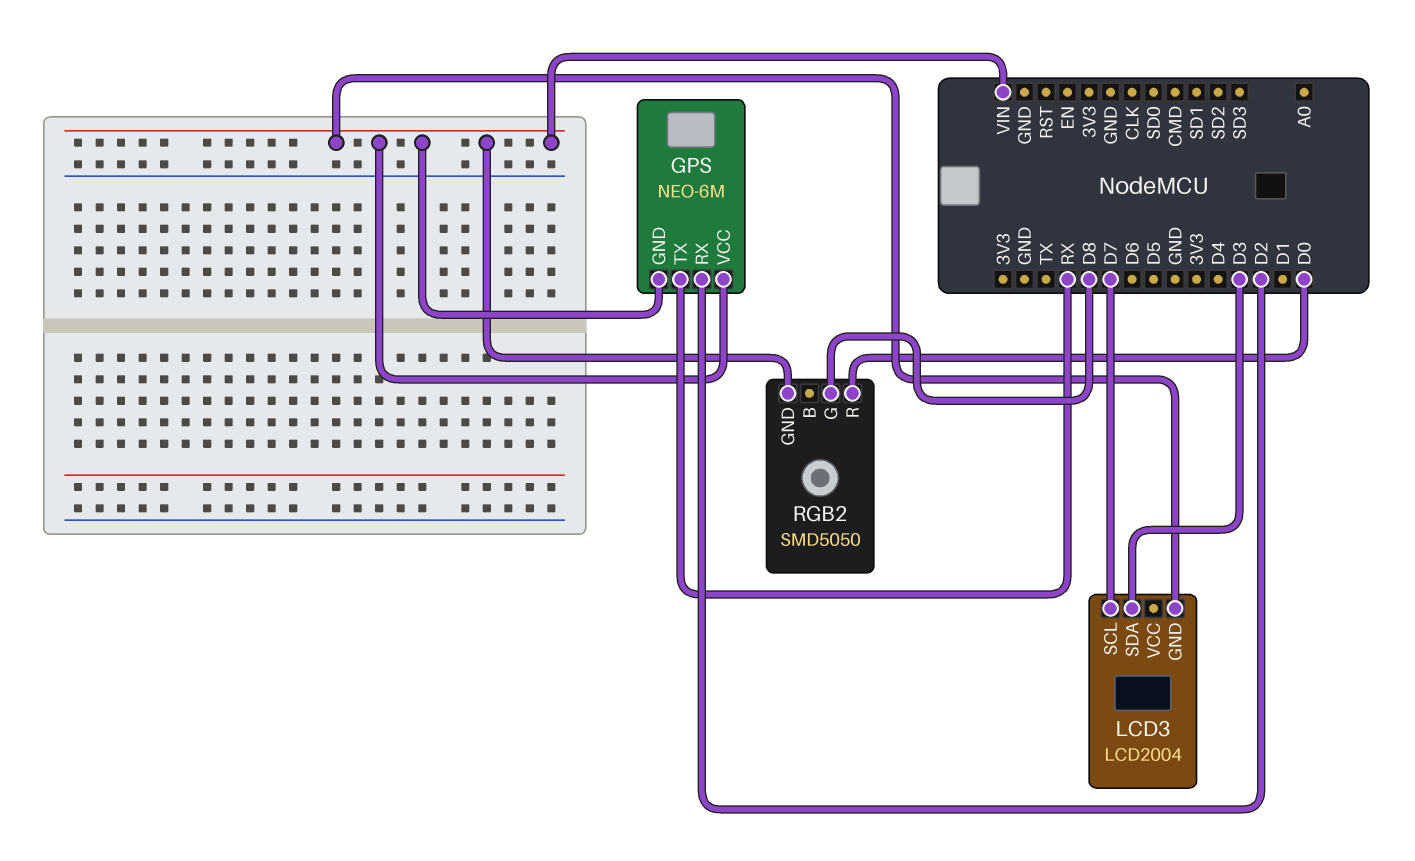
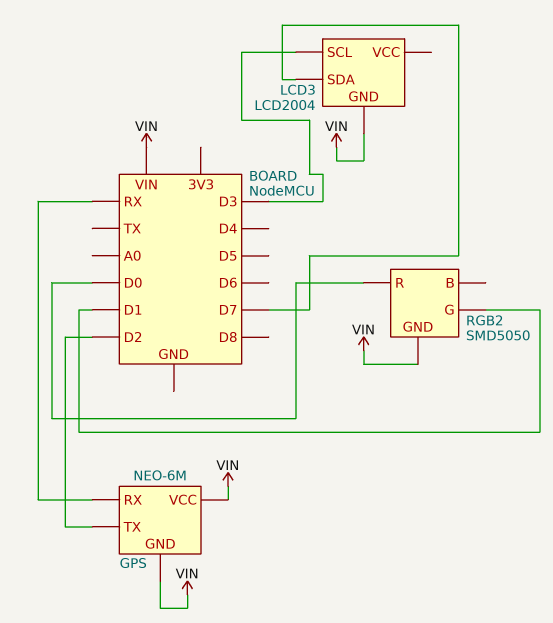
GPS pin RX: D2 -> RX
GPS pin TX: RX -> D2
LCD3 pin SCL: D7 -> D3
LCD3 pin SDA: D3 -> D7
RGB2 pin G: D8 -> D1

